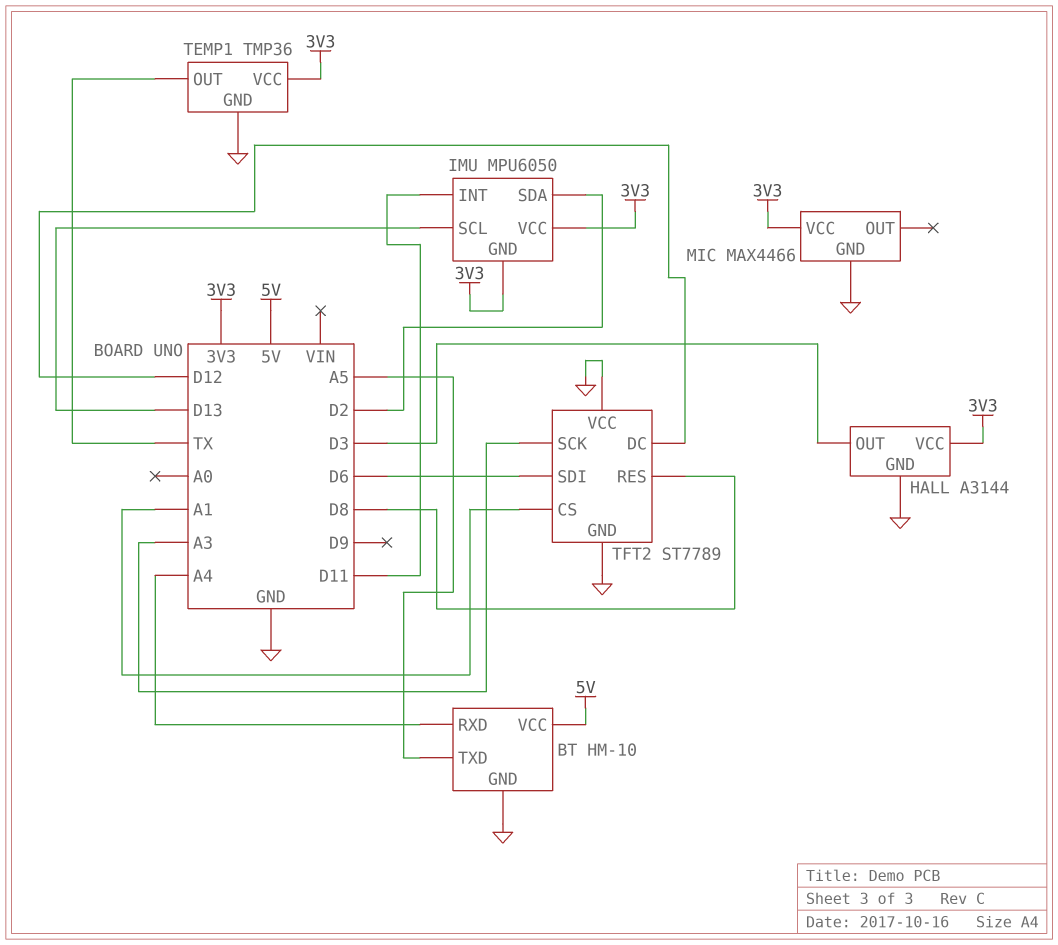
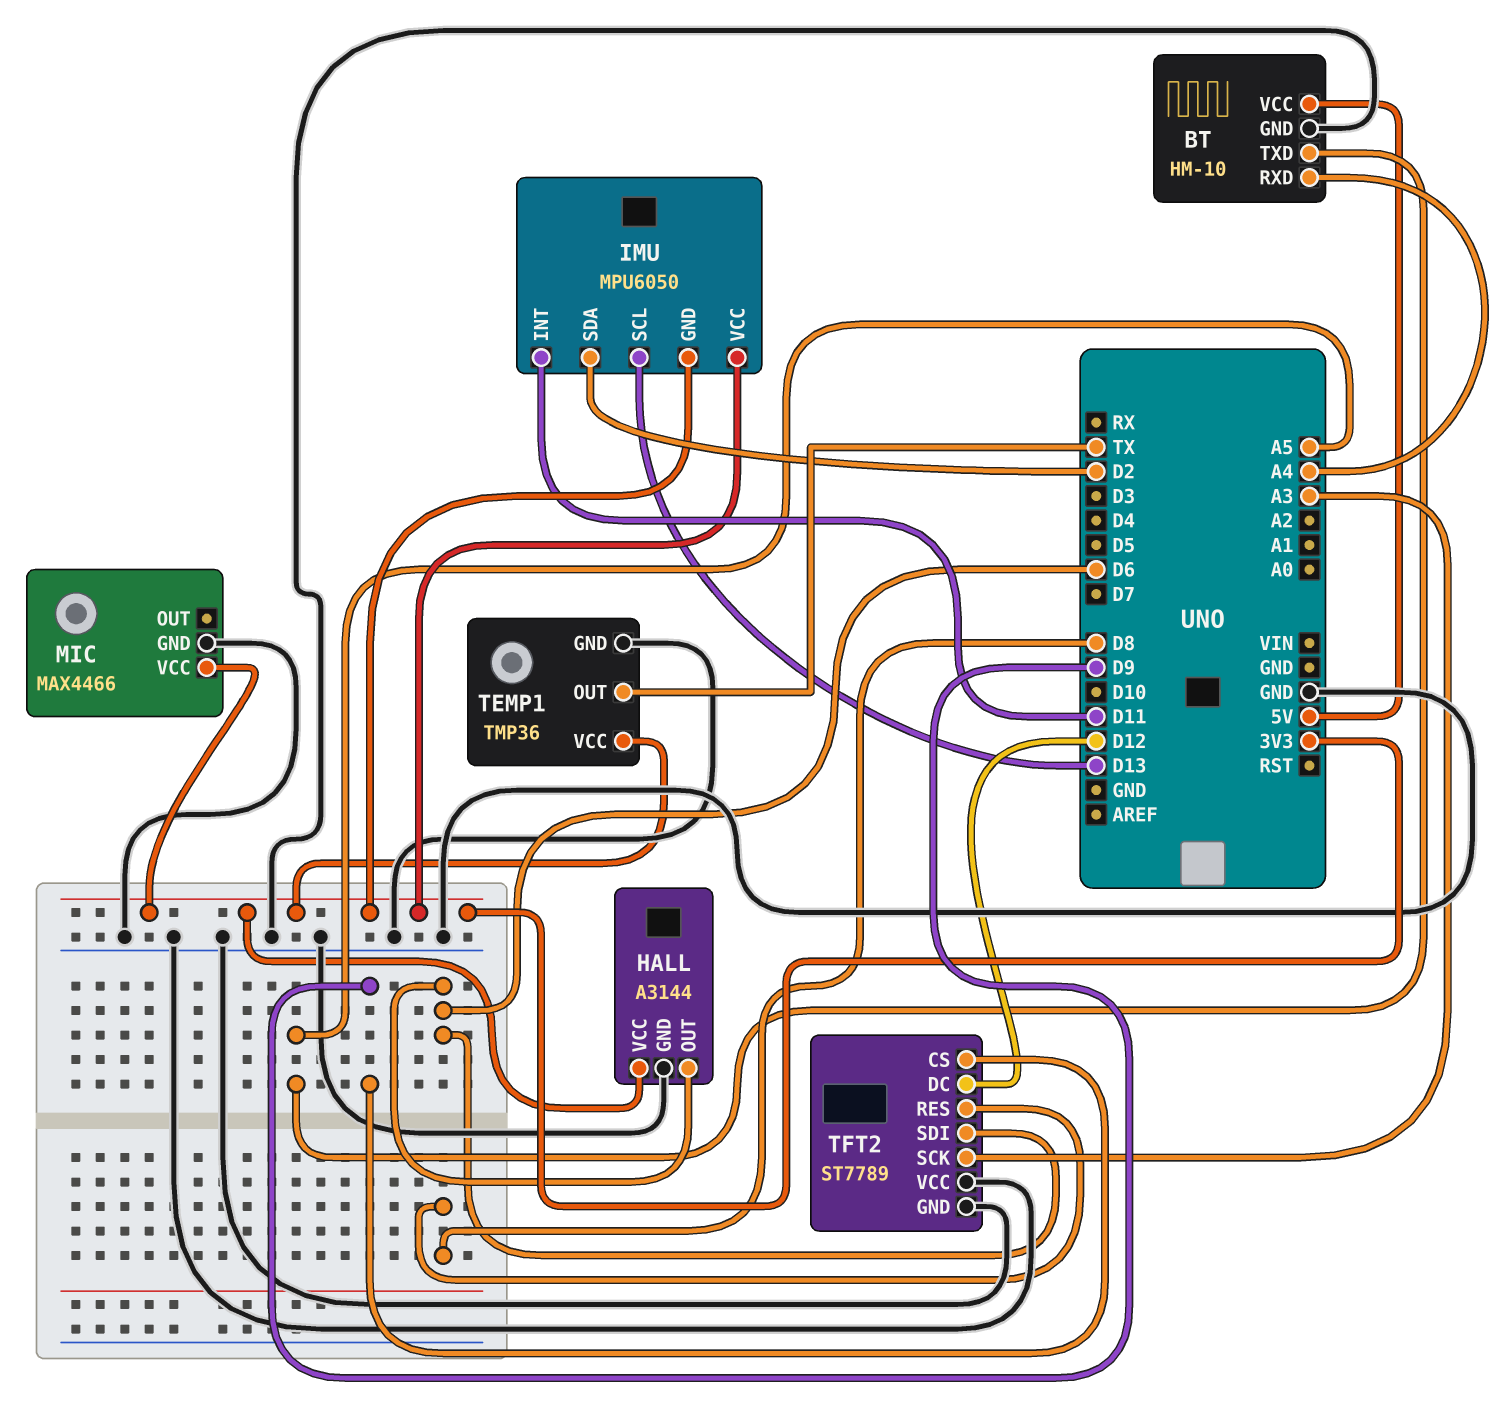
HALL pin OUT: D3 -> D6
TFT2 pin CS: A1 -> D9

